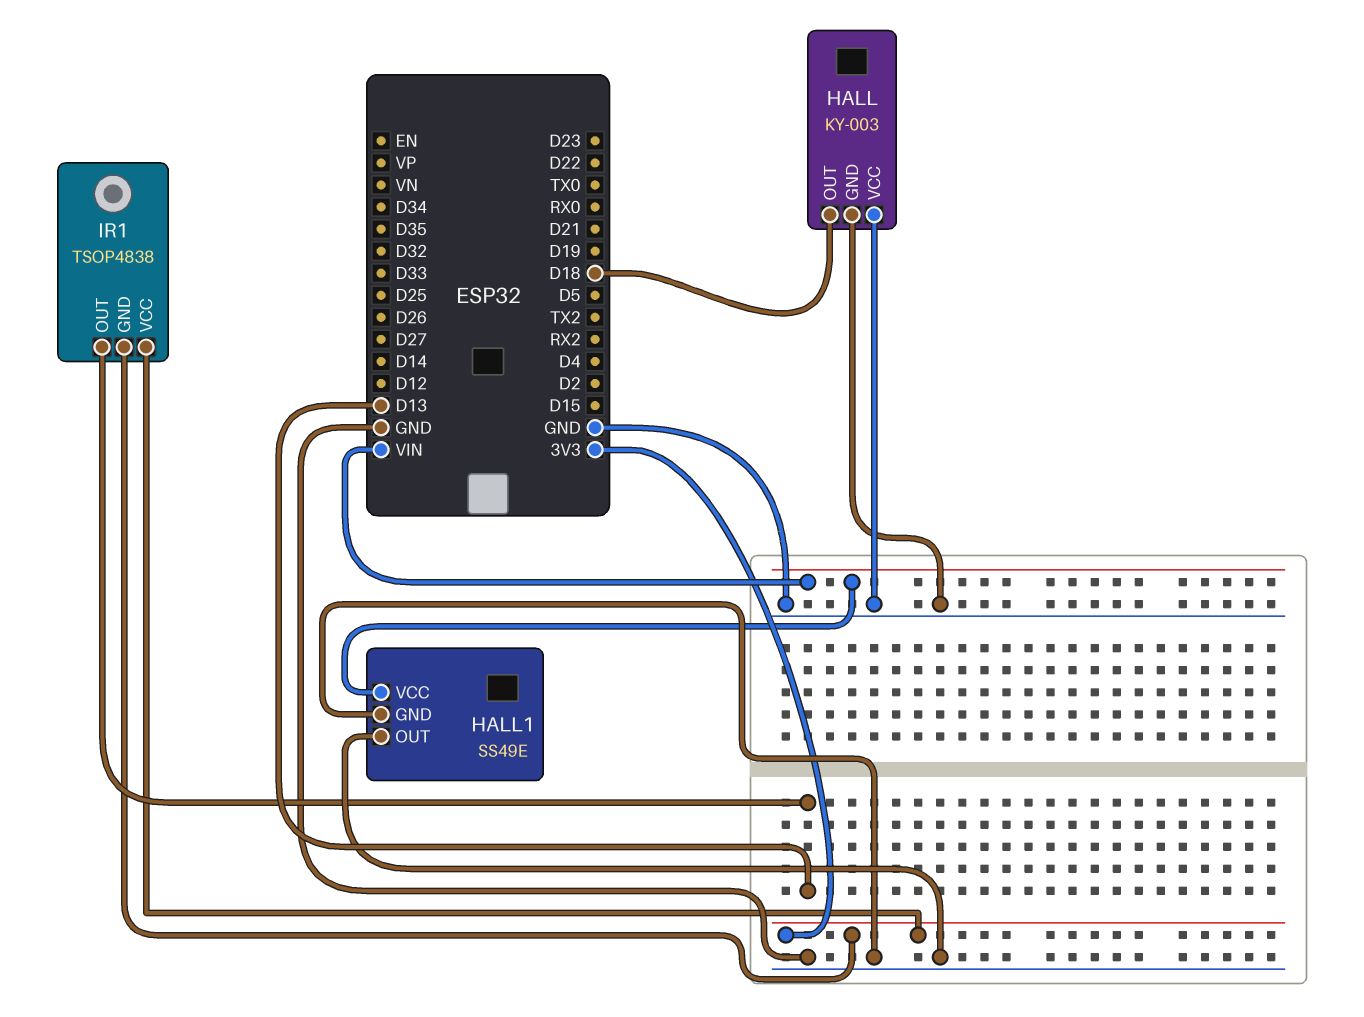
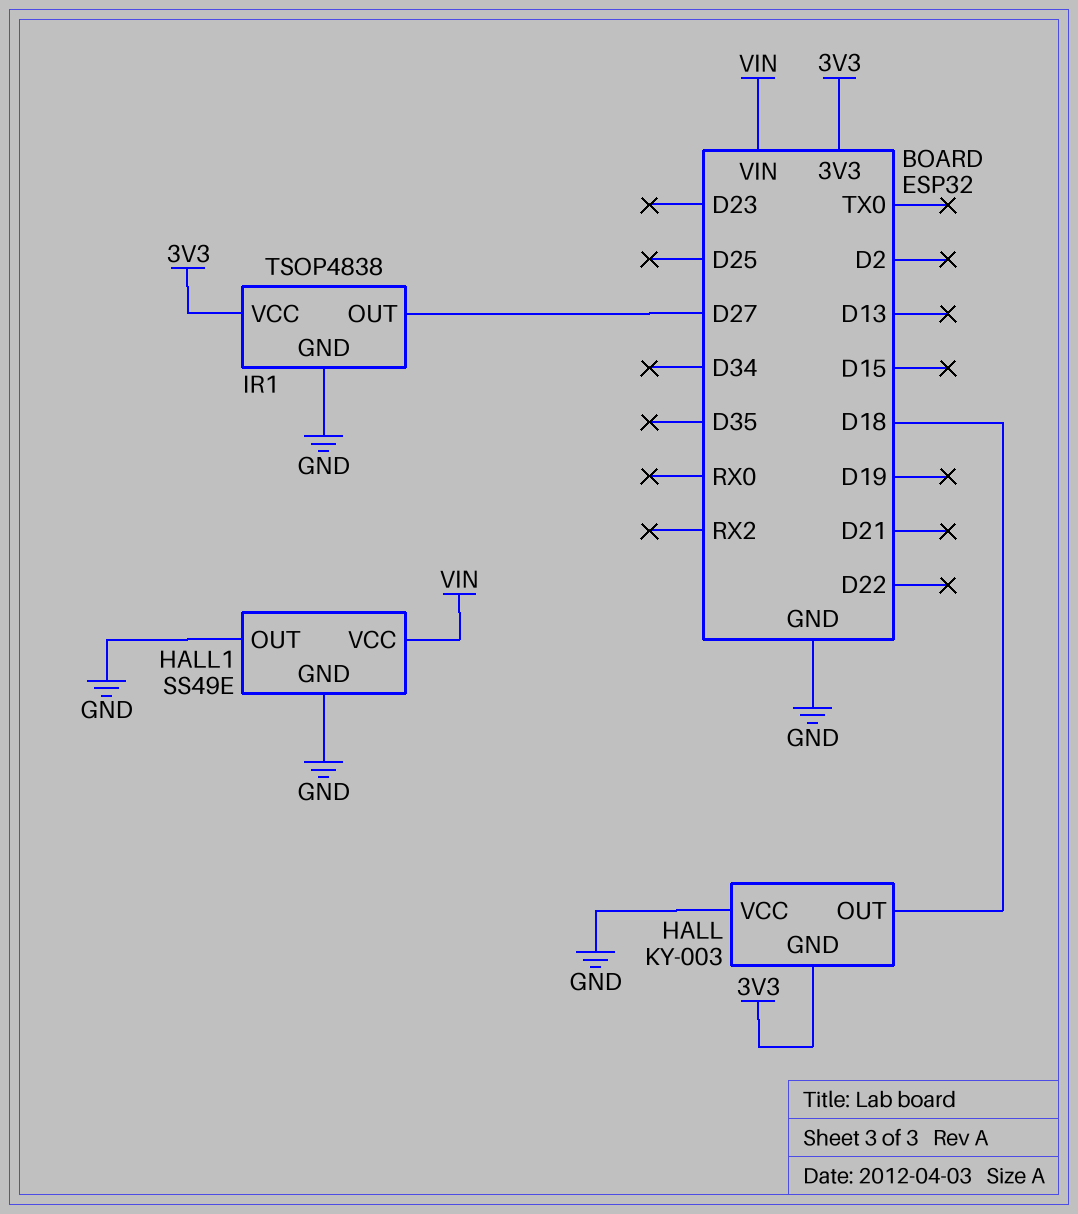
HALL pin GND: GND -> 3V3
IR1 pin GND: 3V3 -> GND
IR1 pin OUT: D13 -> D27

